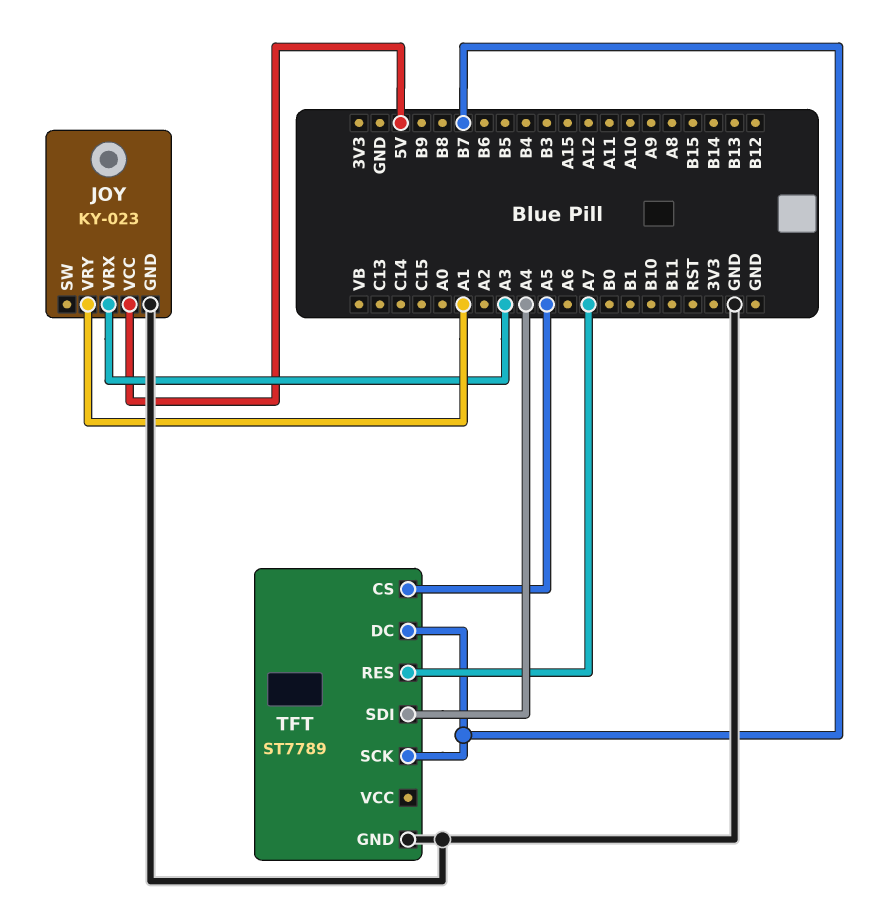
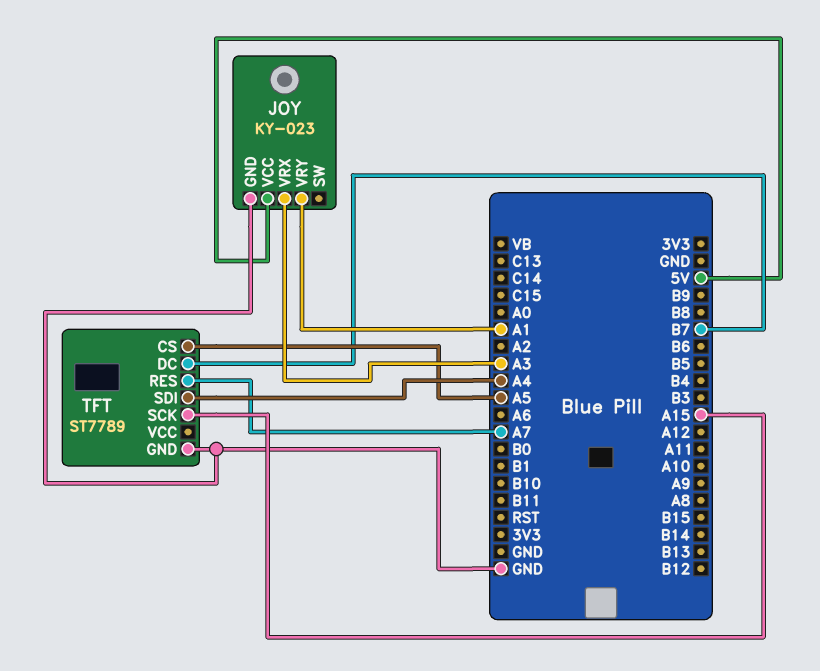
TFT pin SCK: B7 -> A15

